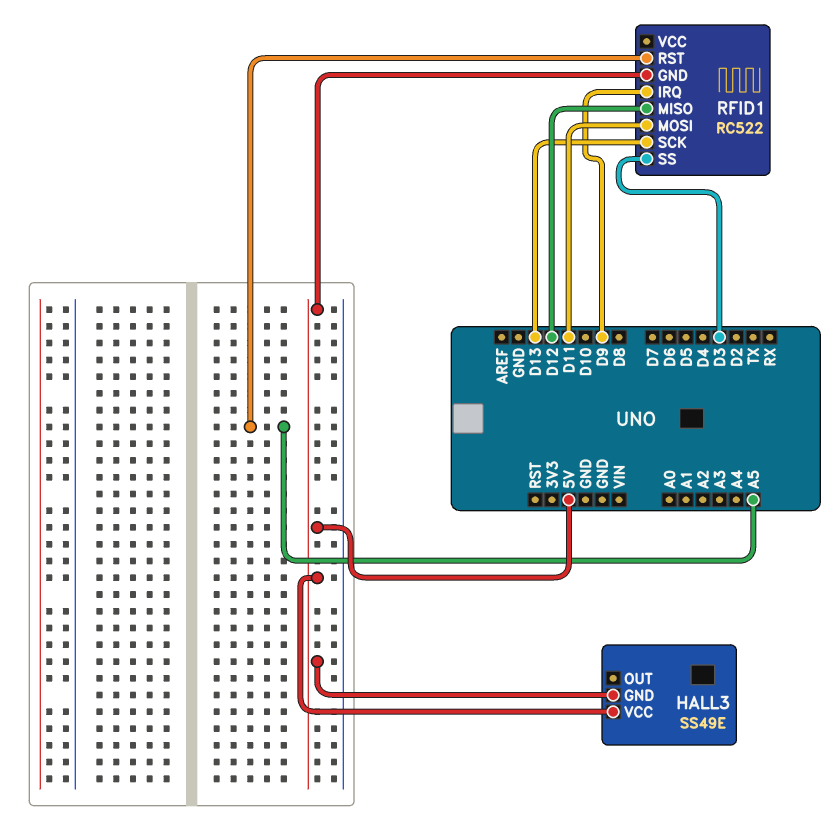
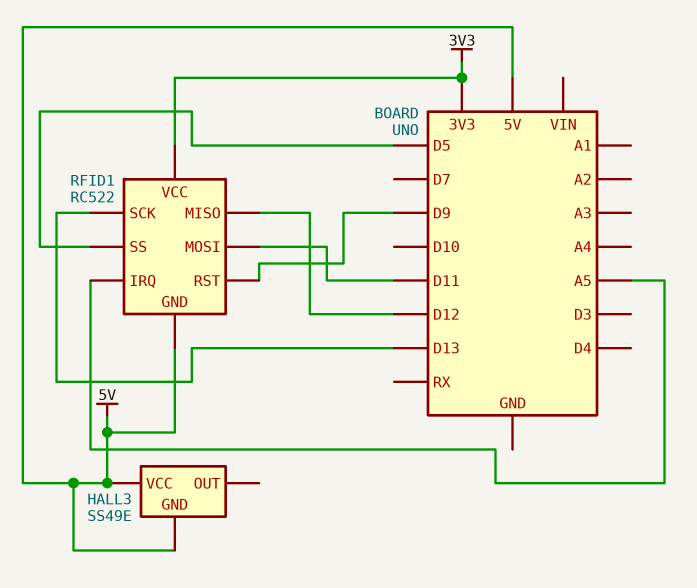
RFID1 pin IRQ: D9 -> A5
RFID1 pin RST: A5 -> D9
RFID1 pin SS: D3 -> D5
RFID1 pin VCC: none -> 3V3

